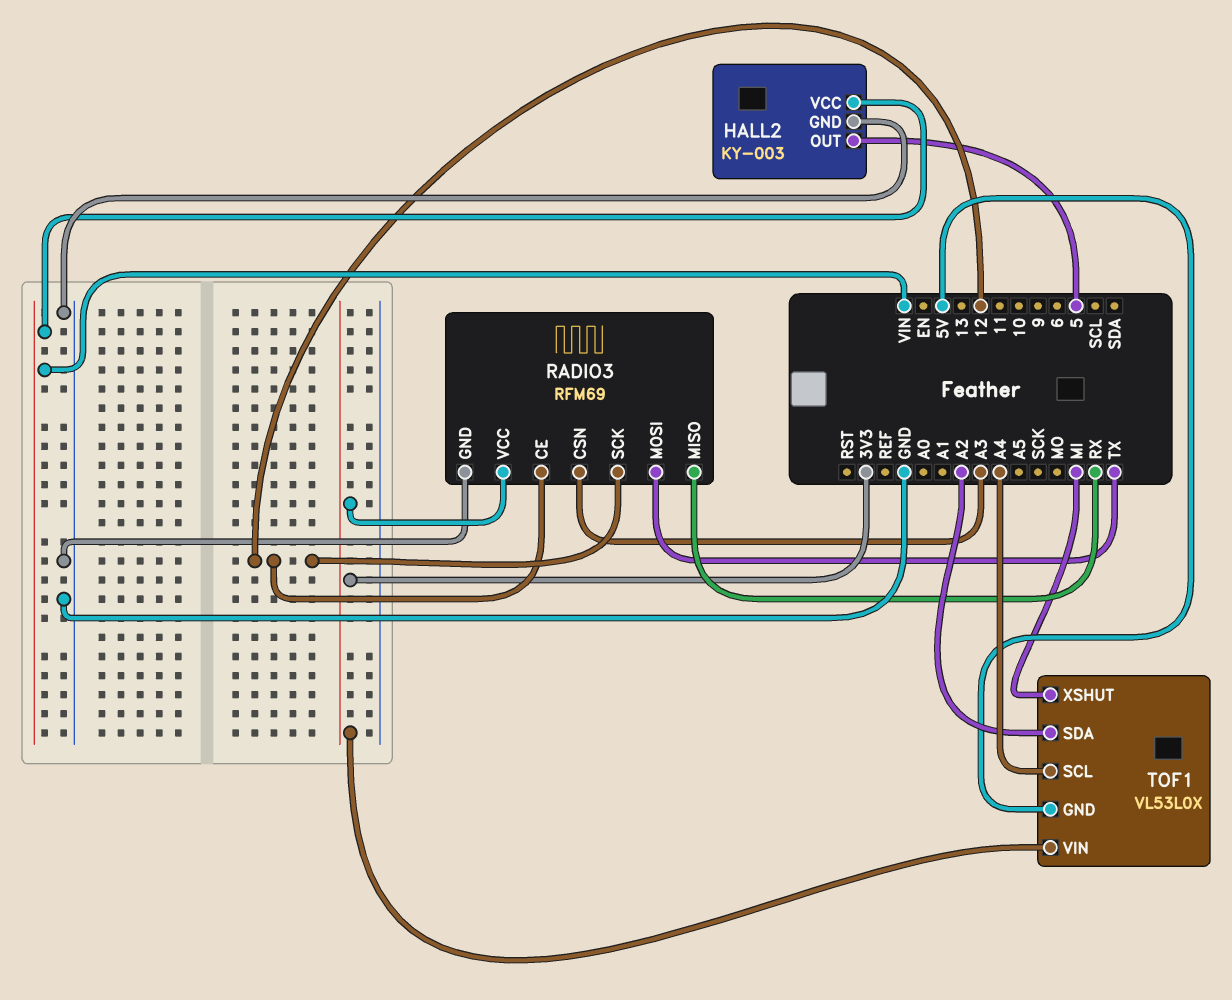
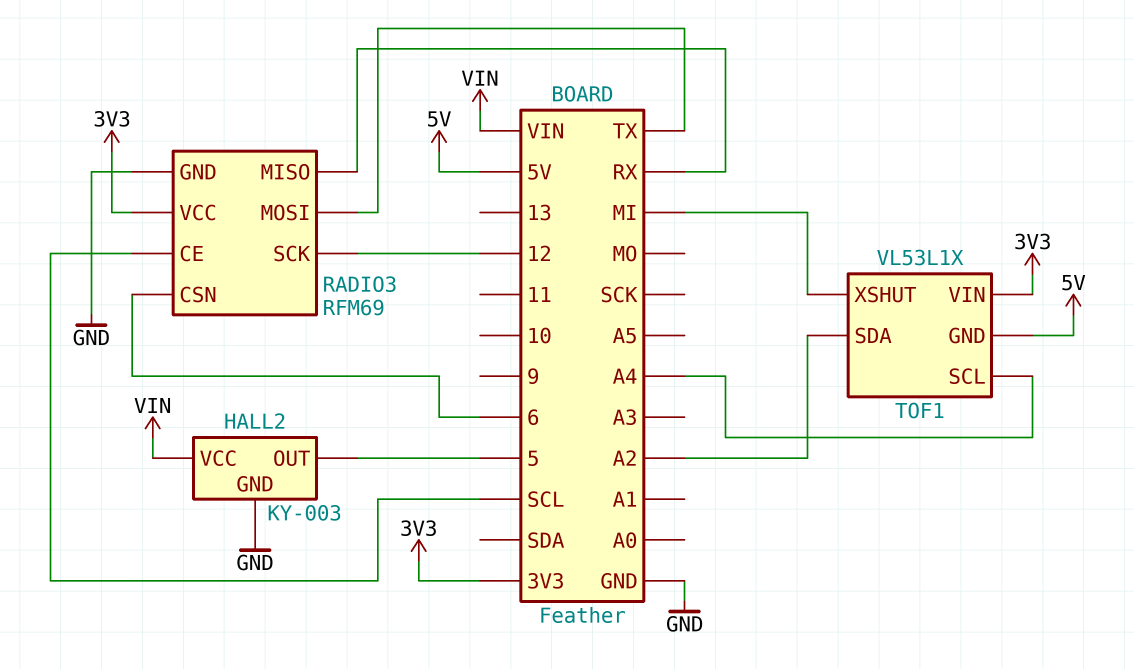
RADIO3 pin CE: 12 -> SCL
RADIO3 pin CSN: A3 -> 6
TOF1: VL53L0X -> VL53L1X

